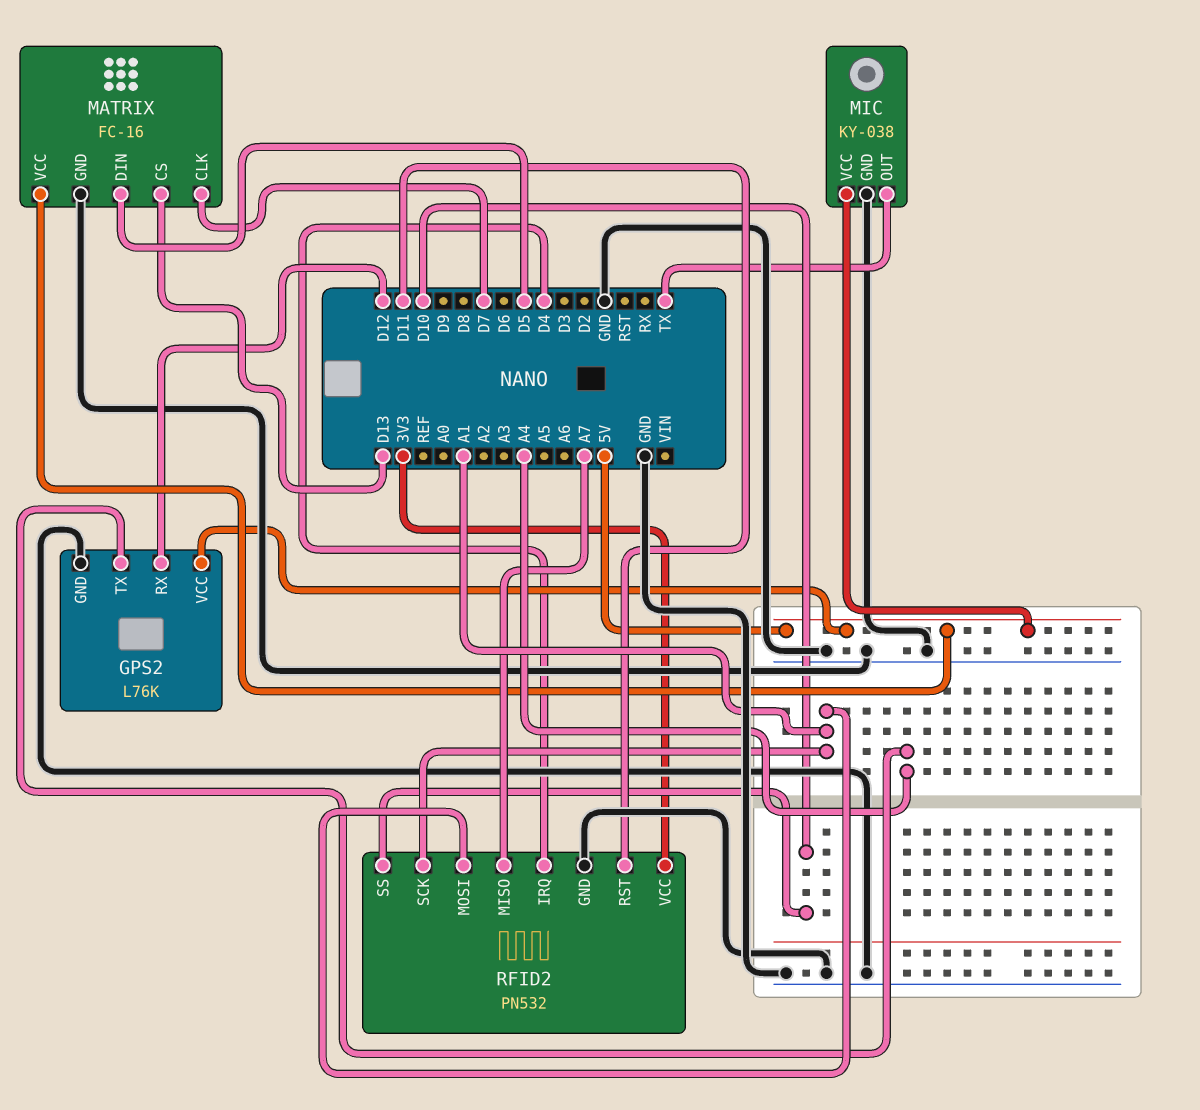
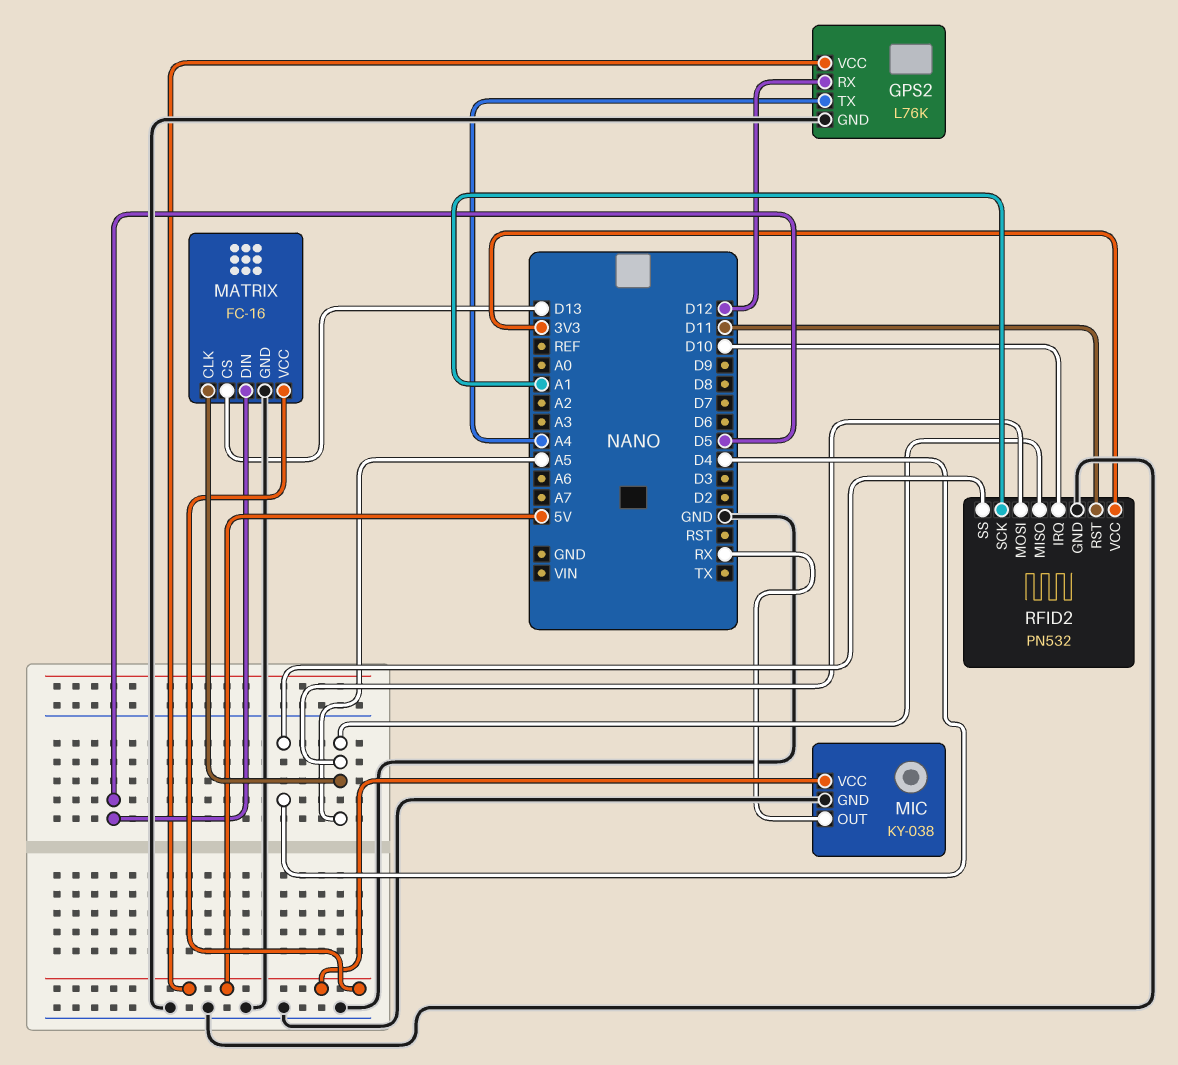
MATRIX pin CLK: D7 -> A5
MIC pin OUT: TX -> RX
RFID2 pin IRQ: D4 -> D10
RFID2 pin MISO: A7 -> A5
RFID2 pin MOSI: A1 -> A5
RFID2 pin SS: D10 -> D4

